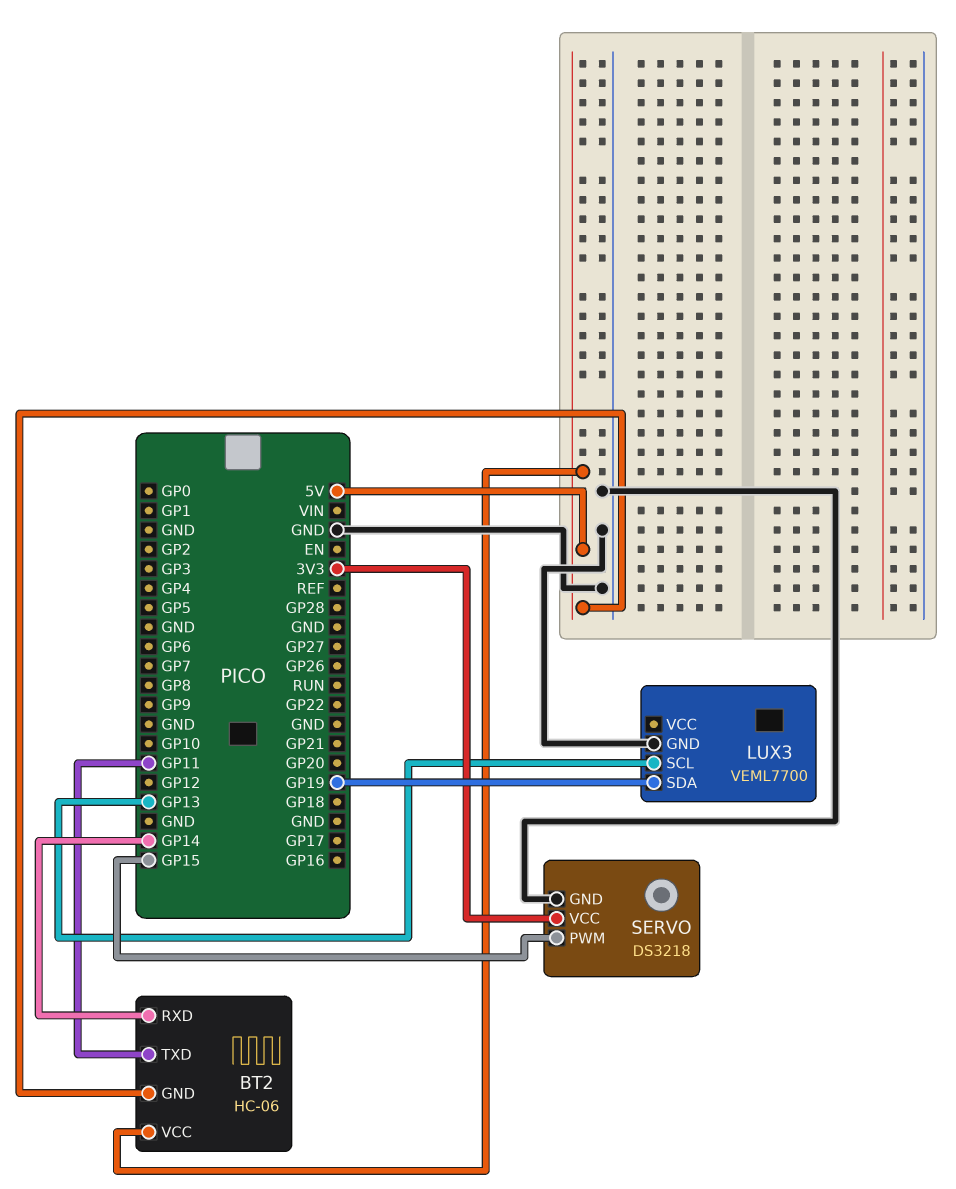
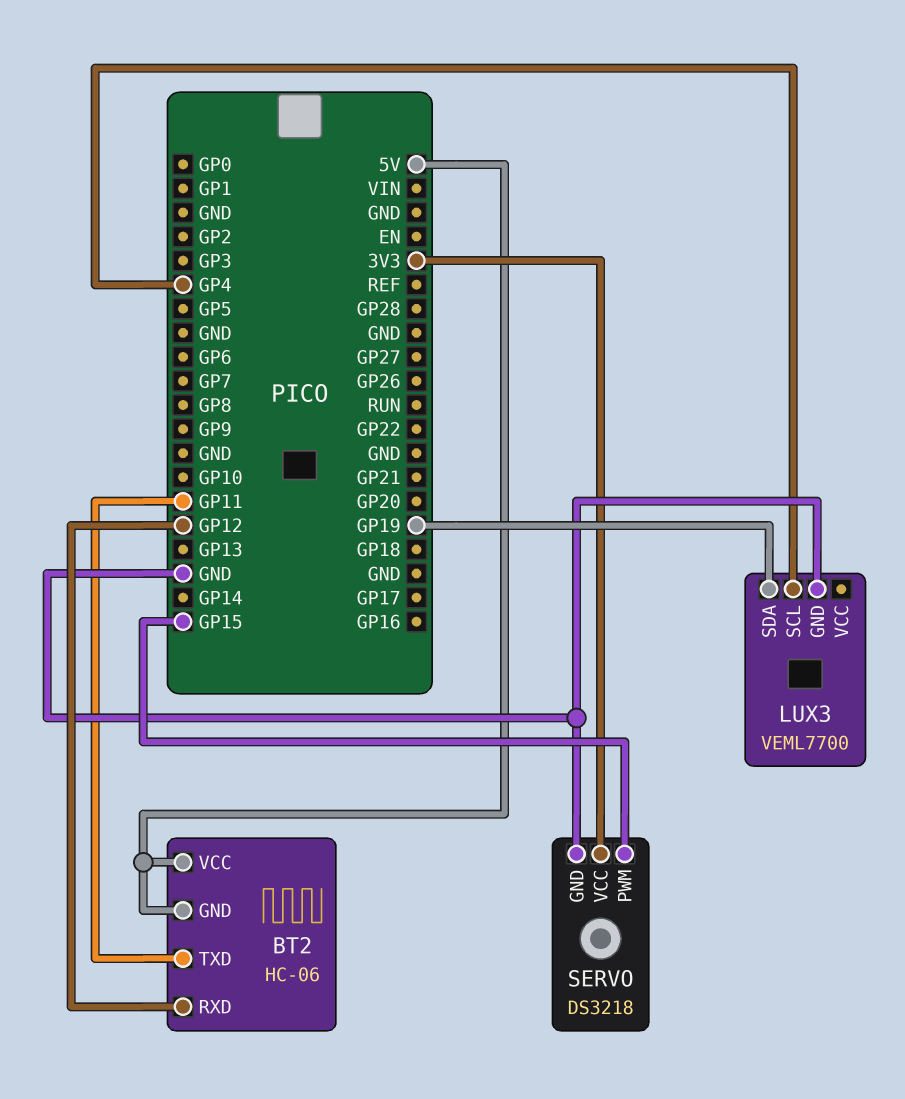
BT2 pin RXD: GP14 -> GP12
LUX3 pin SCL: GP13 -> GP4

